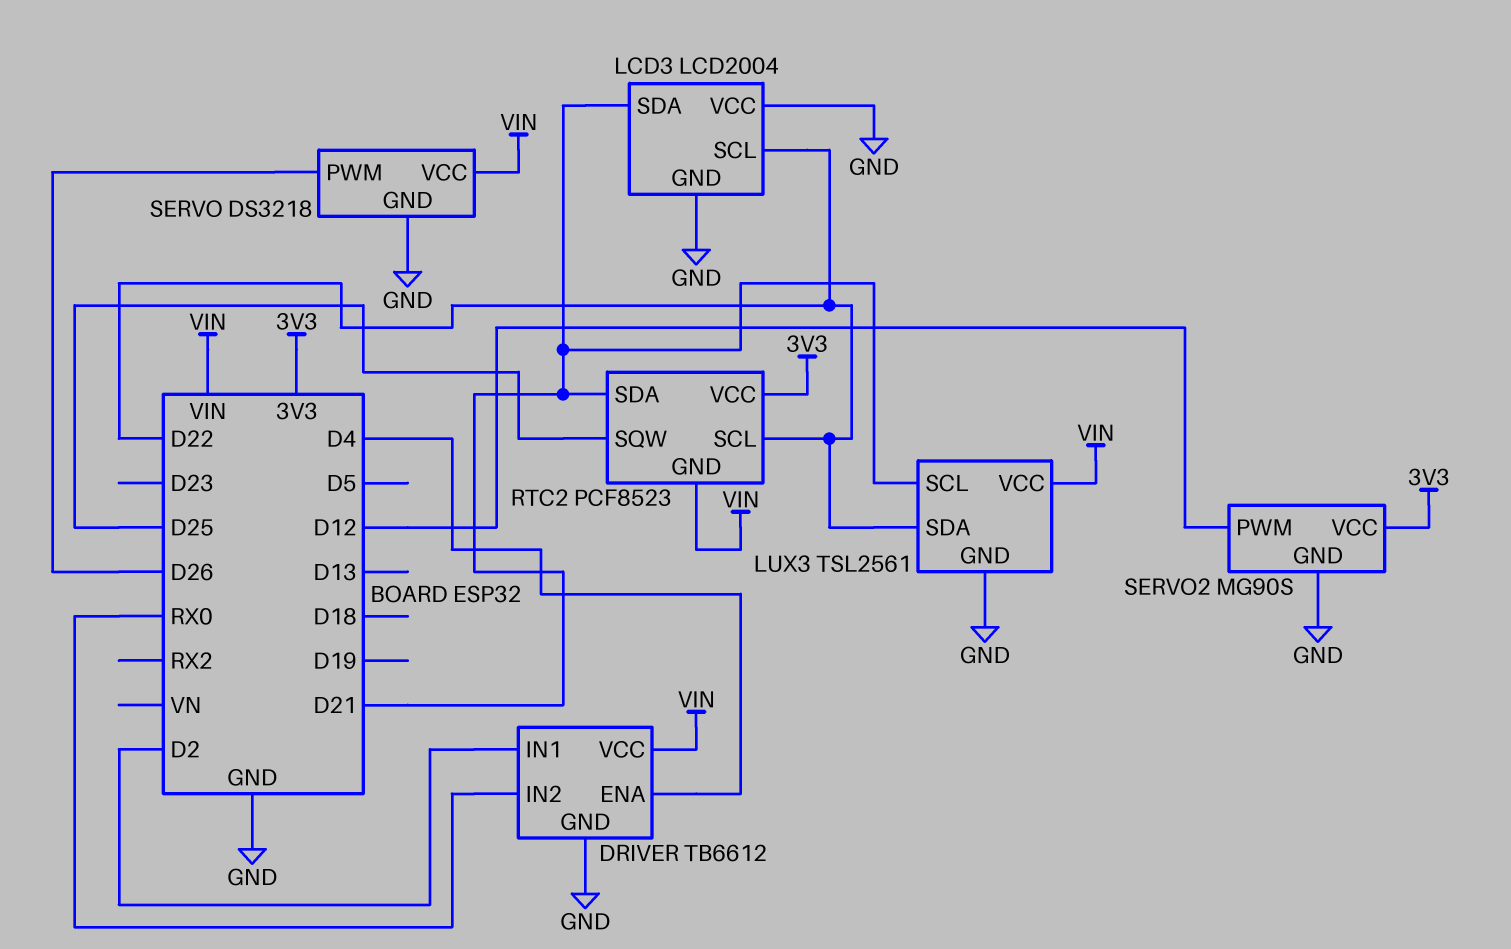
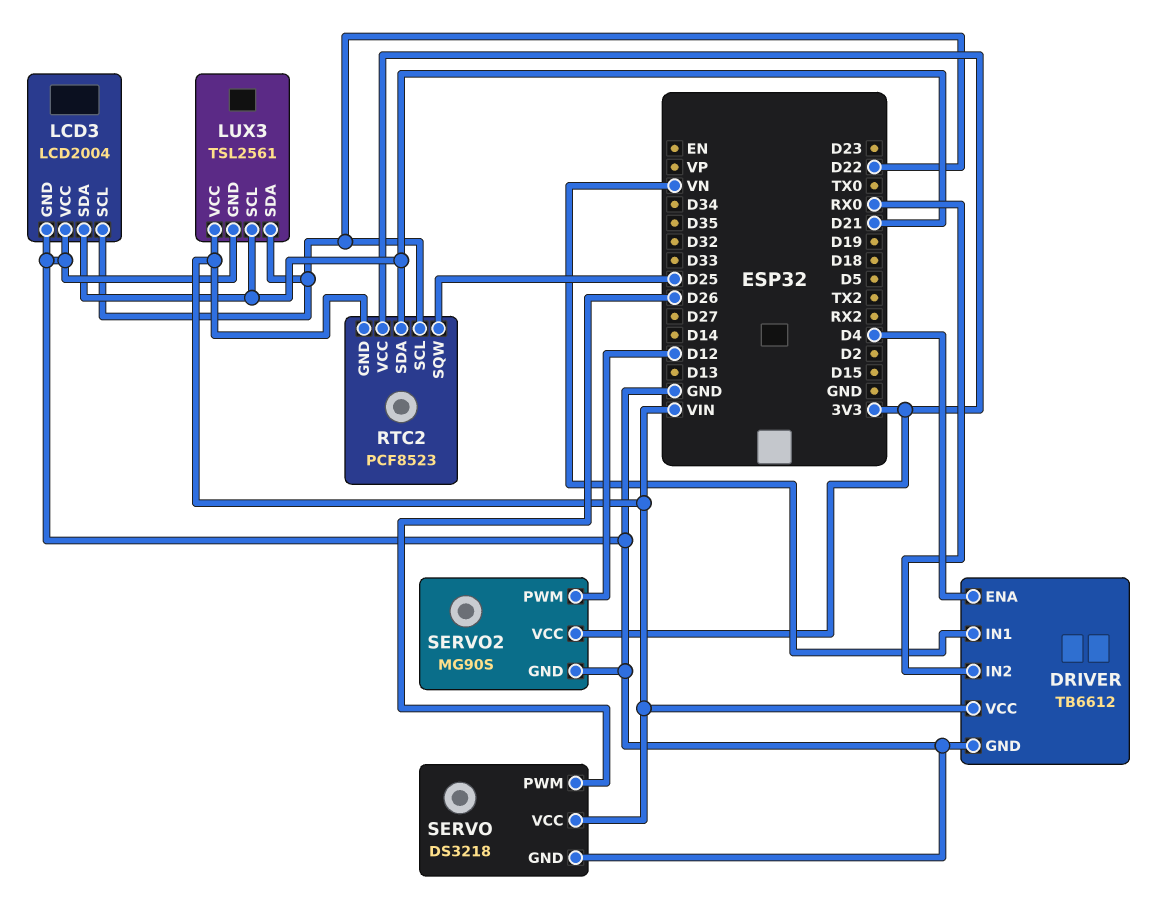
DRIVER pin IN1: D2 -> VN

